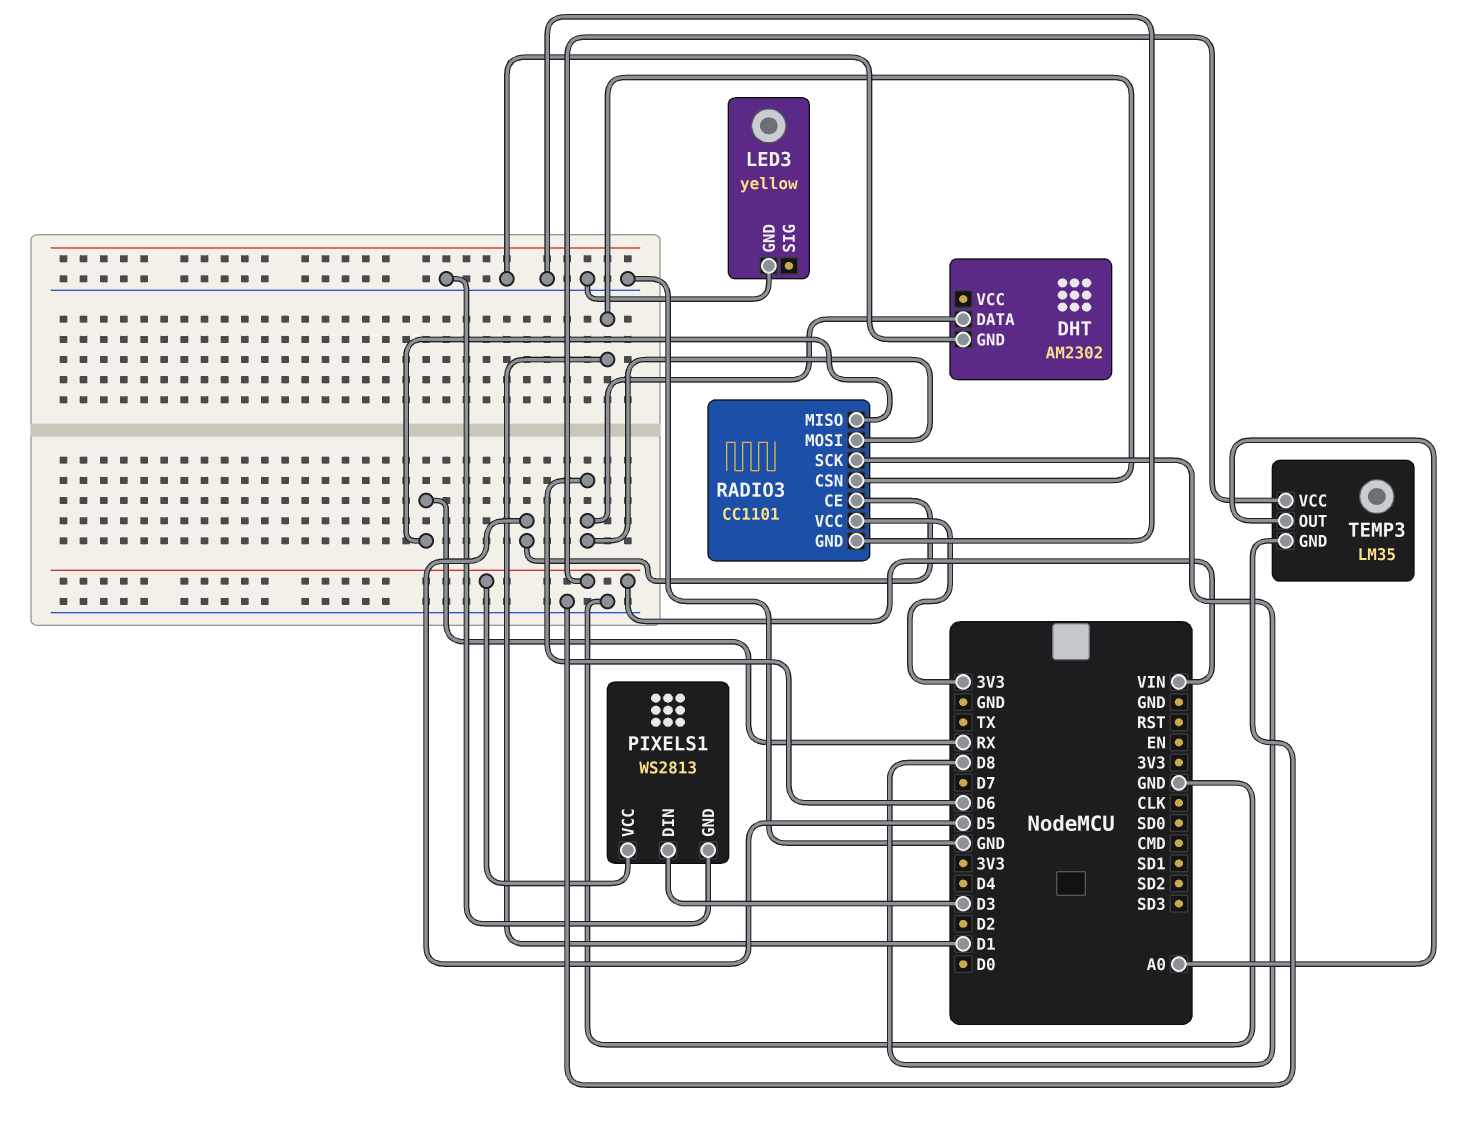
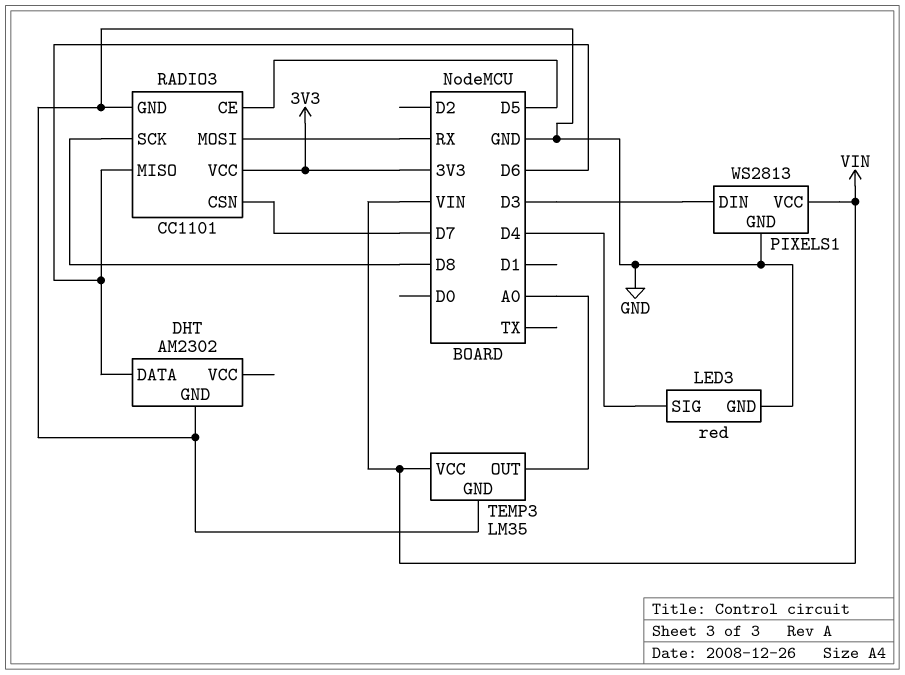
LED3: yellow -> red
LED3 pin SIG: none -> D4
RADIO3 pin CSN: D1 -> D7
RADIO3 pin MISO: RX -> D6
RADIO3 pin MOSI: D6 -> RX

